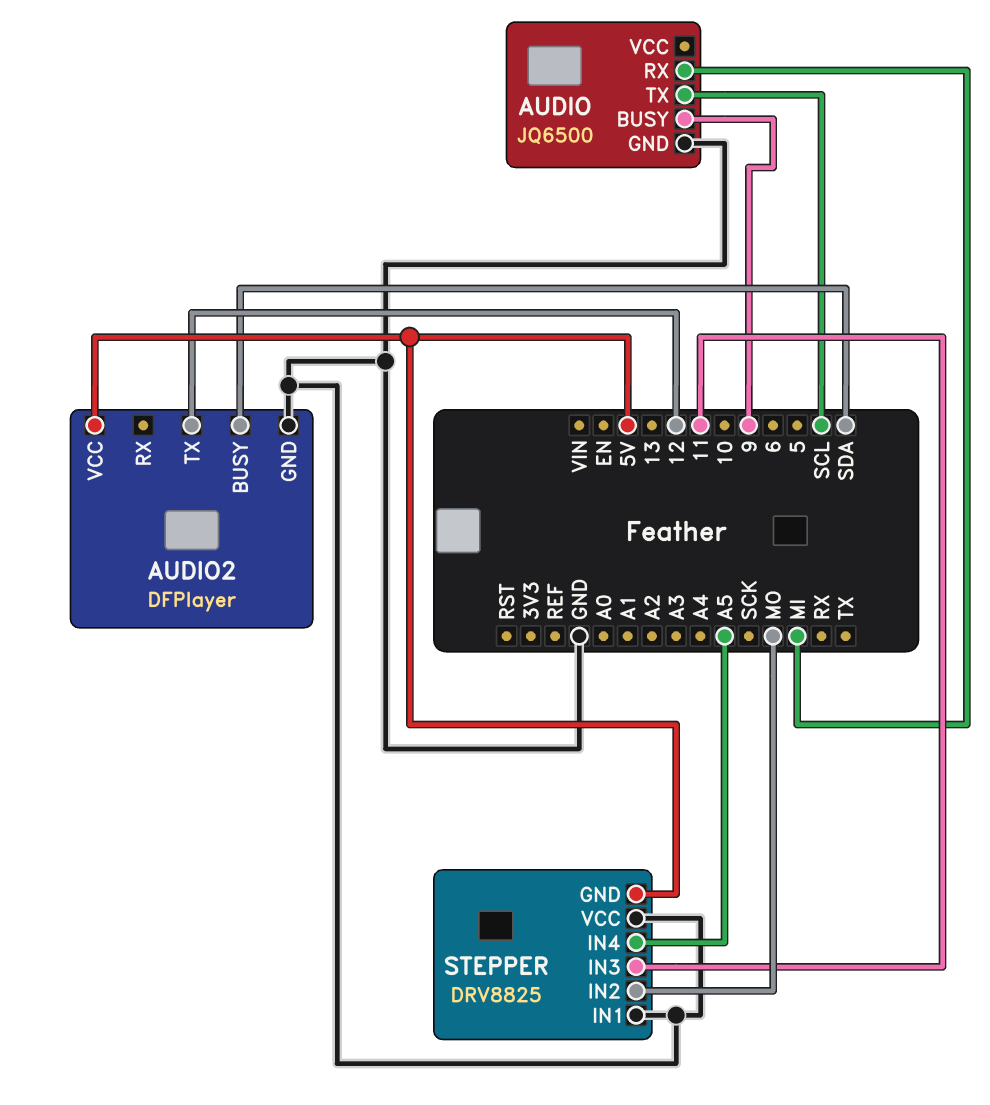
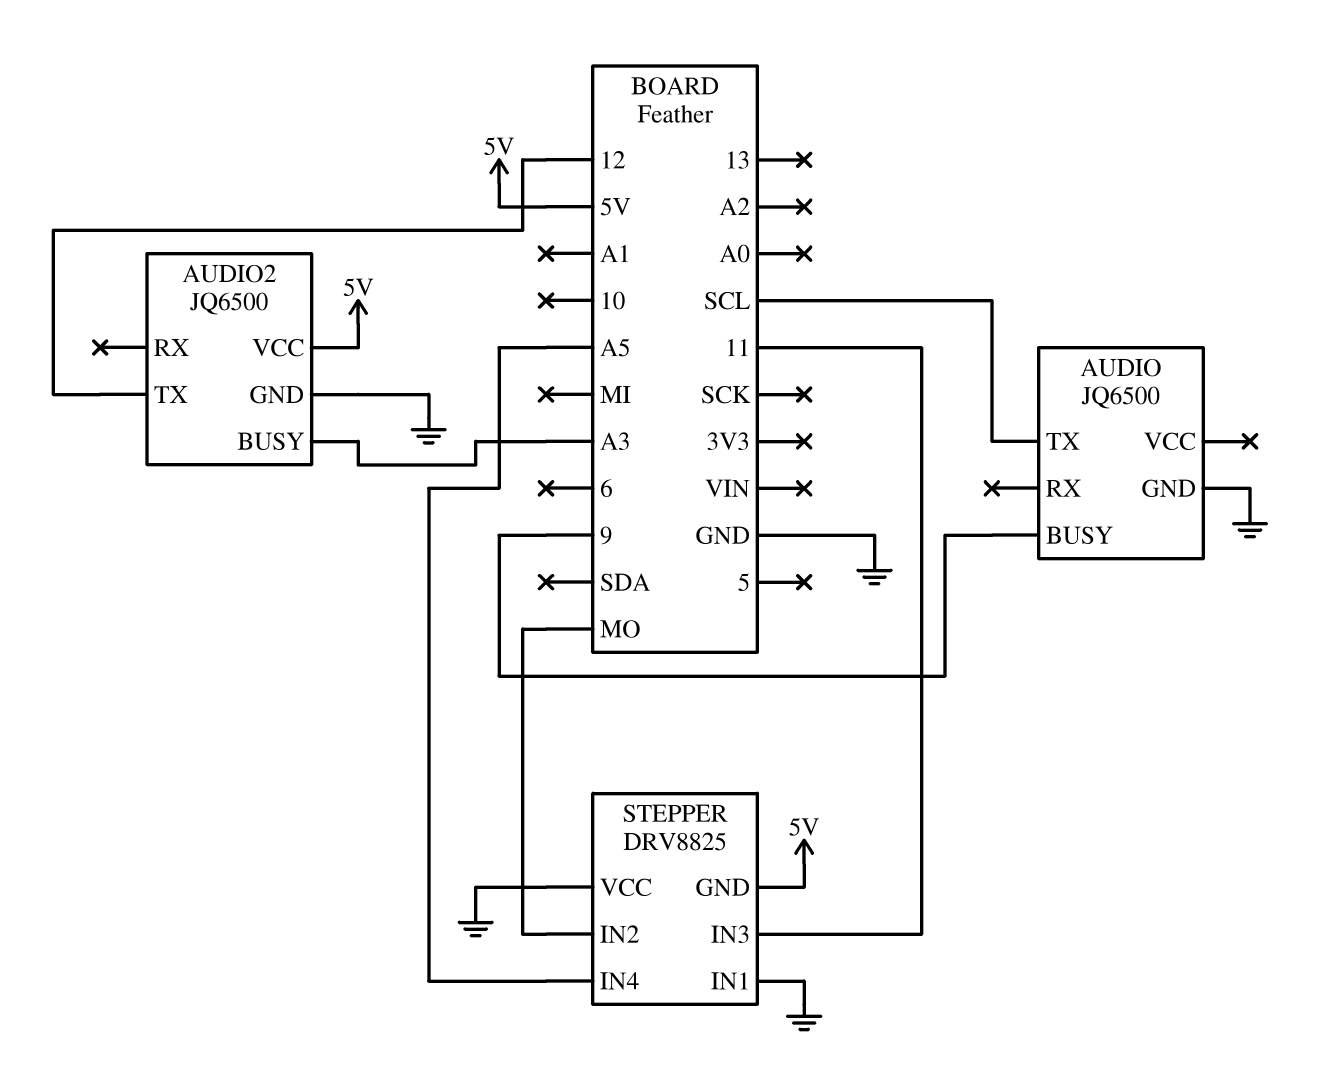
AUDIO pin RX: MI -> none
AUDIO2: DFPlayer -> JQ6500
AUDIO2 pin BUSY: SDA -> A3

